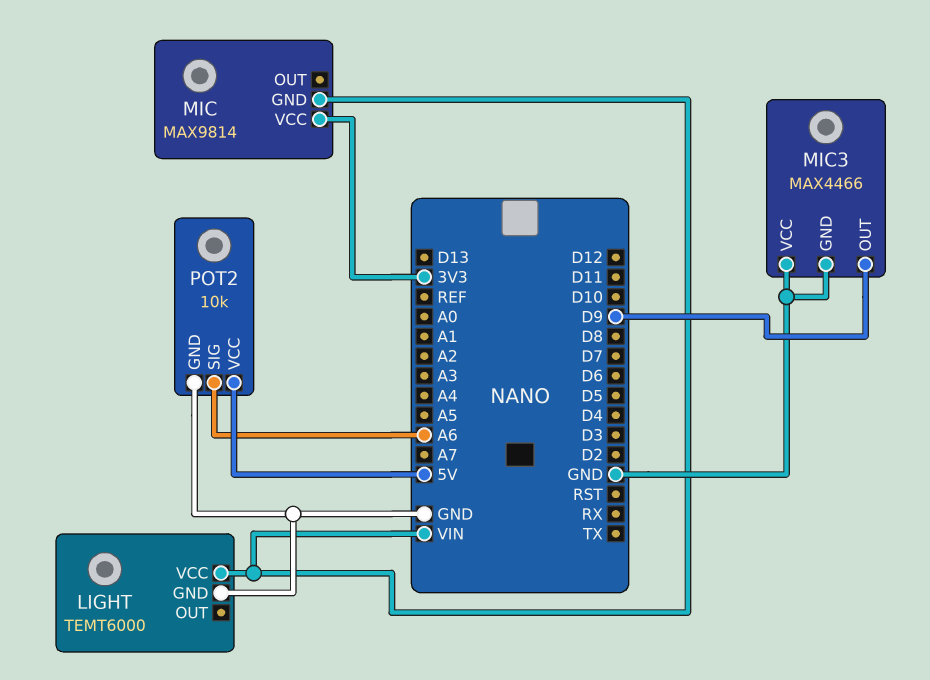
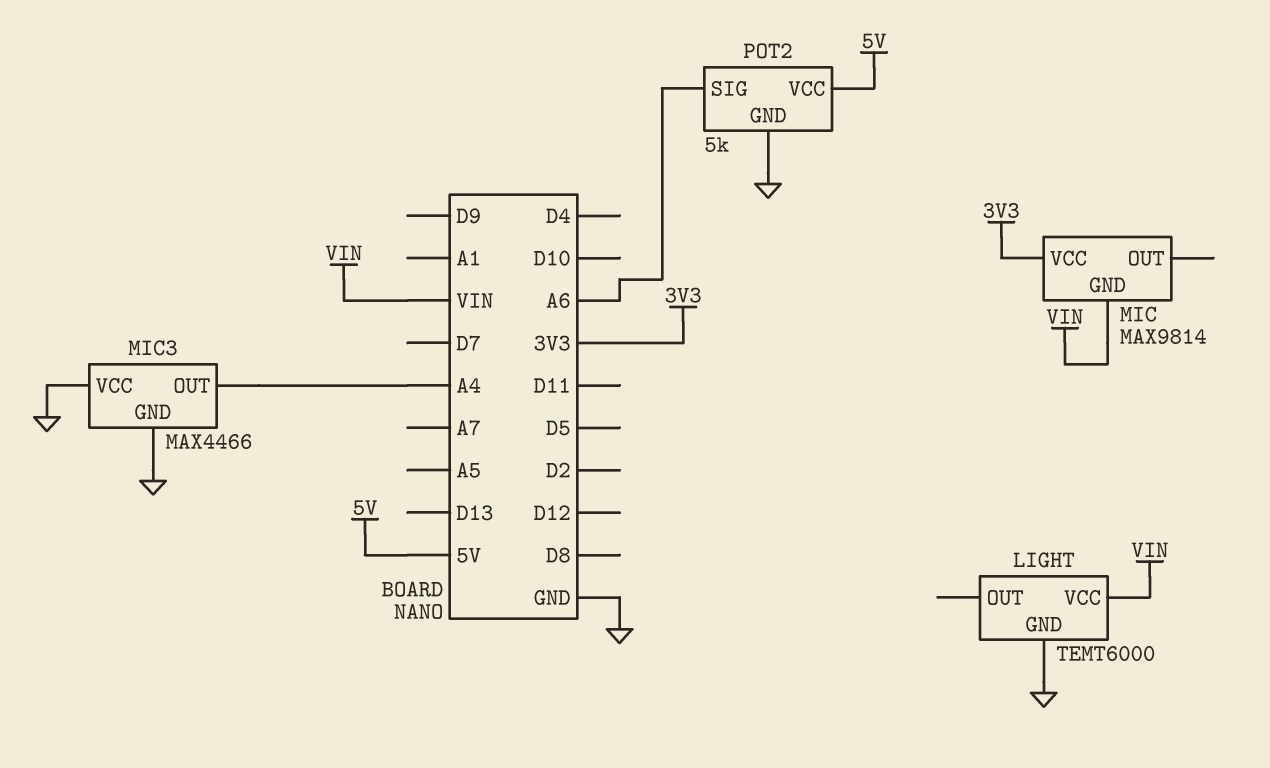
MIC3 pin OUT: D9 -> A4
POT2: 10k -> 5k

